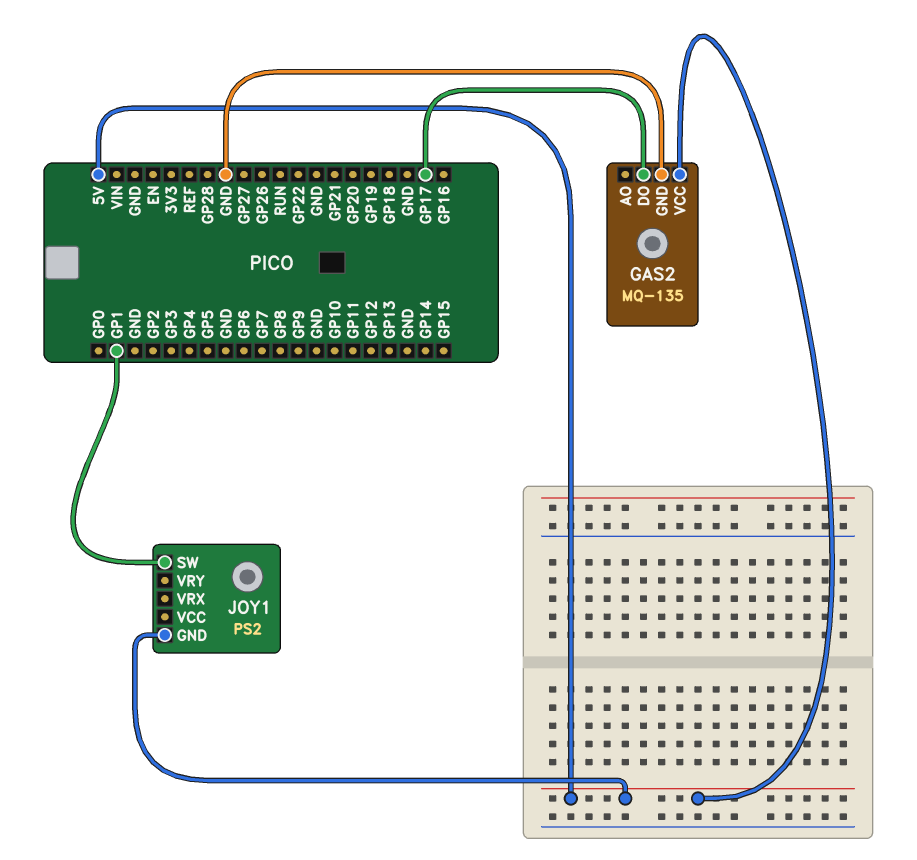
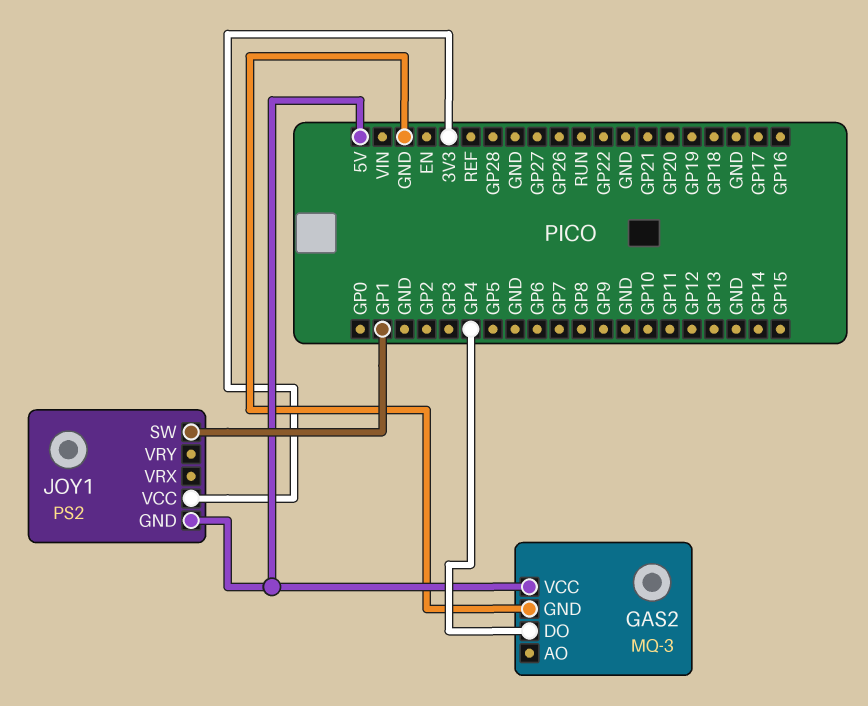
GAS2: MQ-135 -> MQ-3
GAS2 pin DO: GP17 -> GP4
JOY1 pin VCC: none -> 3V3

